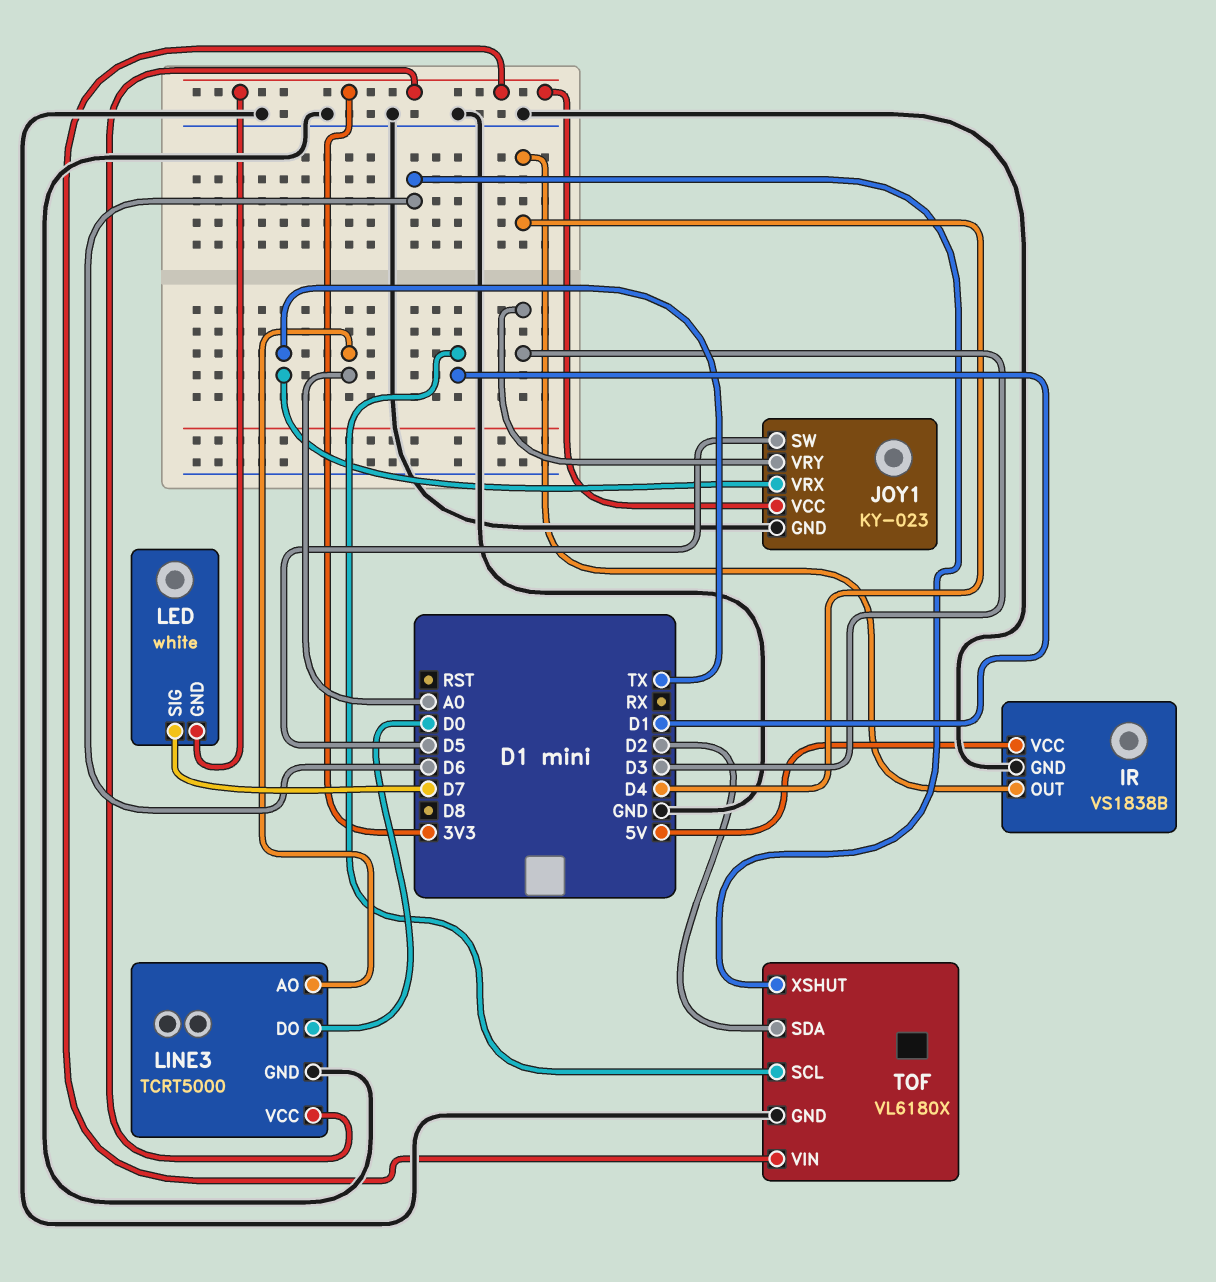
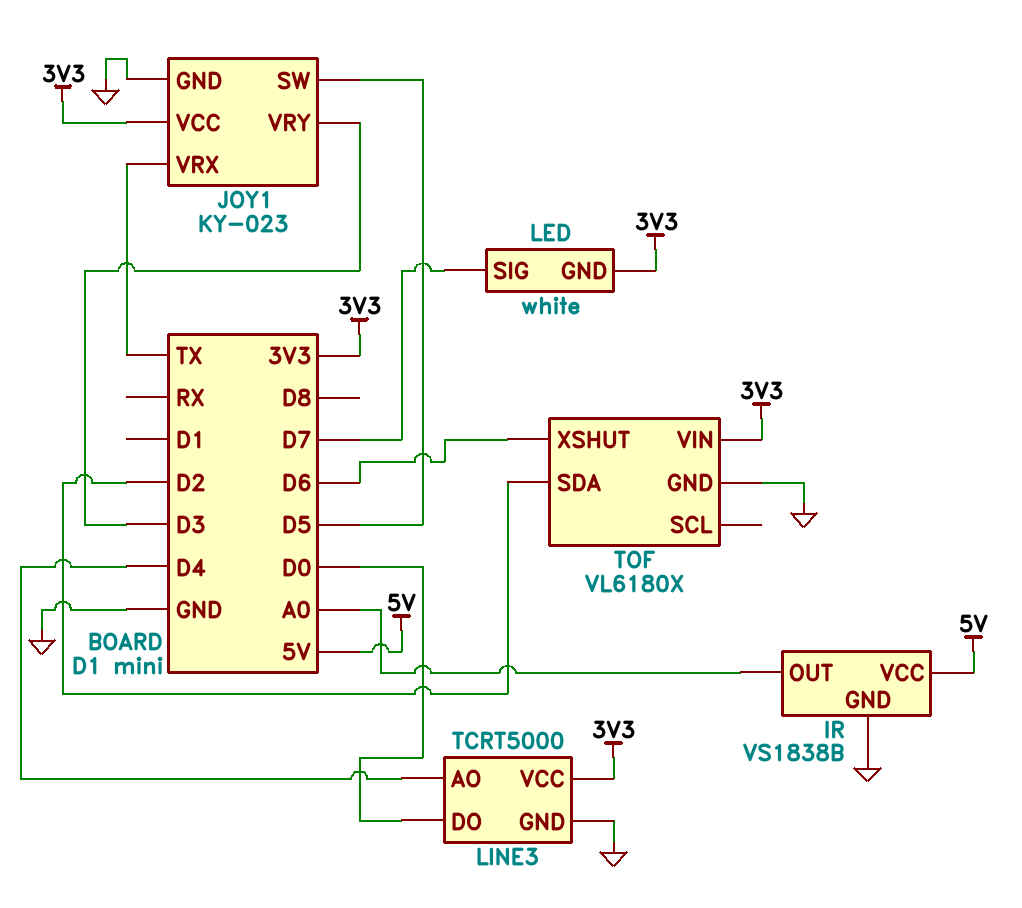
IR pin OUT: D4 -> A0
LINE3 pin AO: A0 -> D4
TOF pin SCL: D1 -> none

